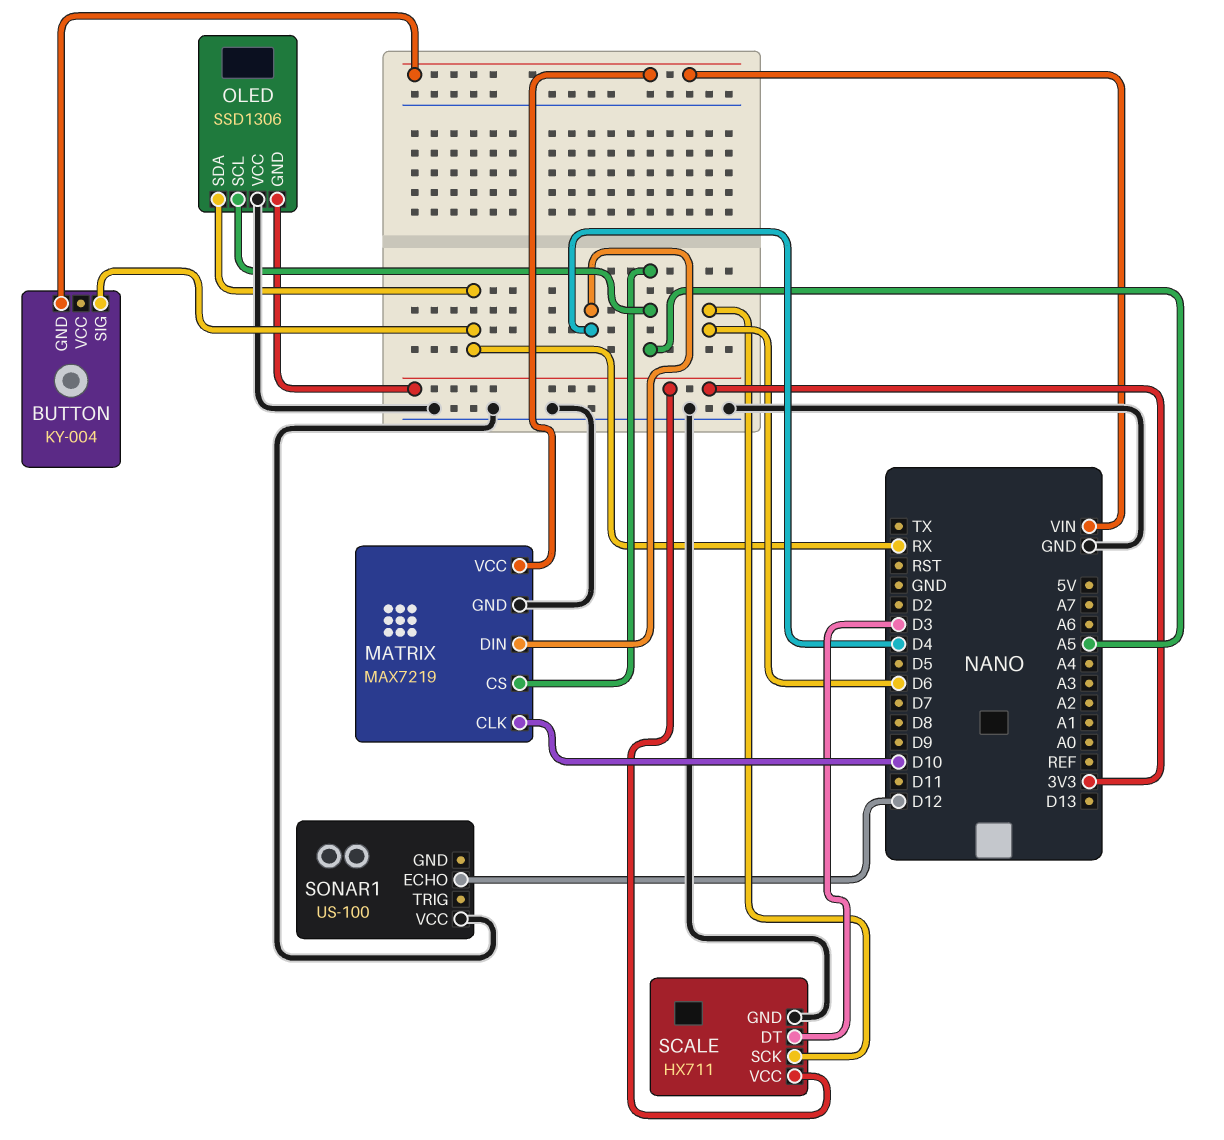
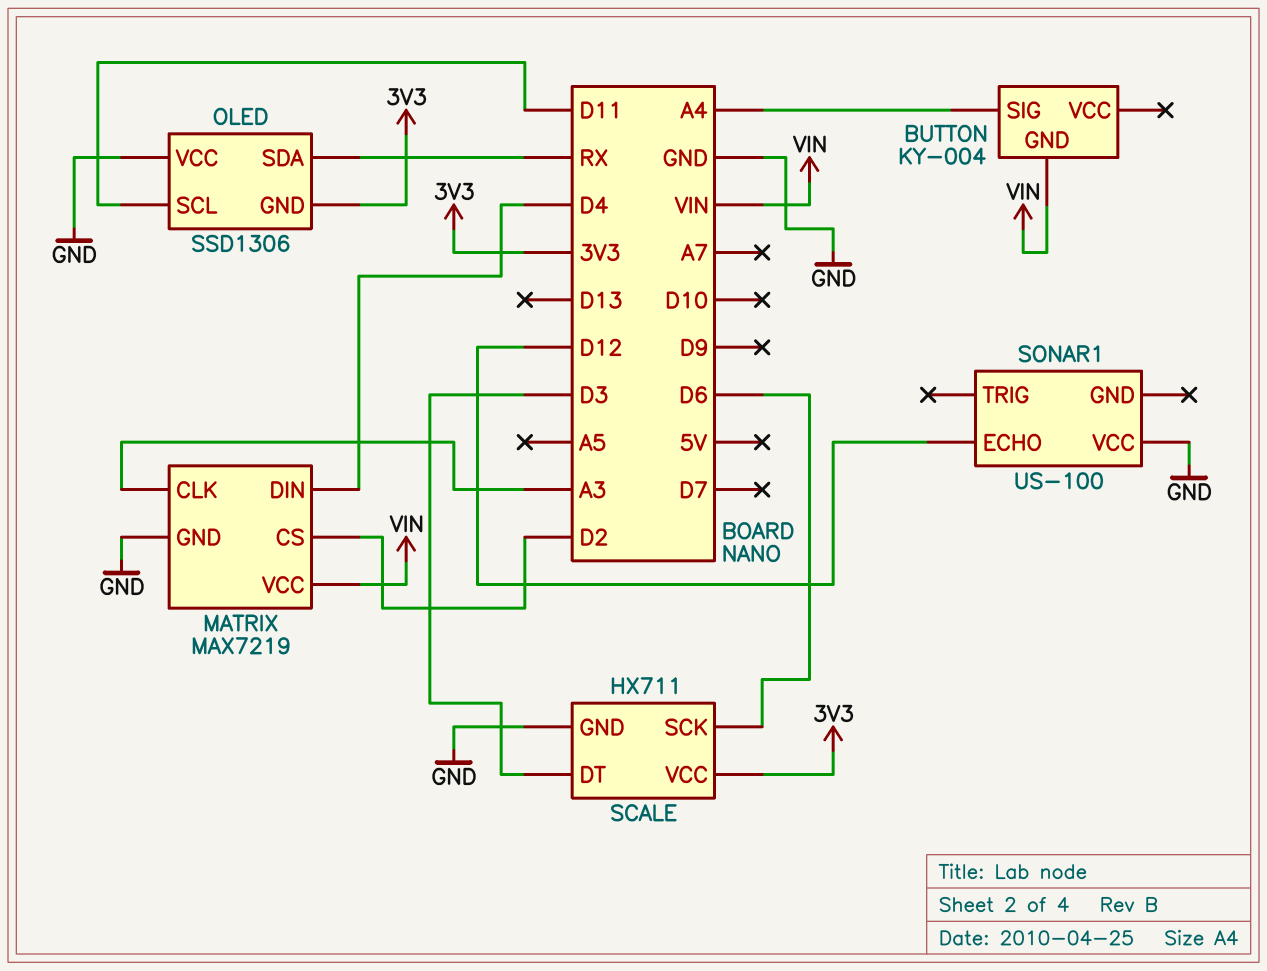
BUTTON pin SIG: RX -> A4
MATRIX pin CLK: D10 -> A3
MATRIX pin CS: A5 -> D2
OLED pin SCL: A5 -> D11

